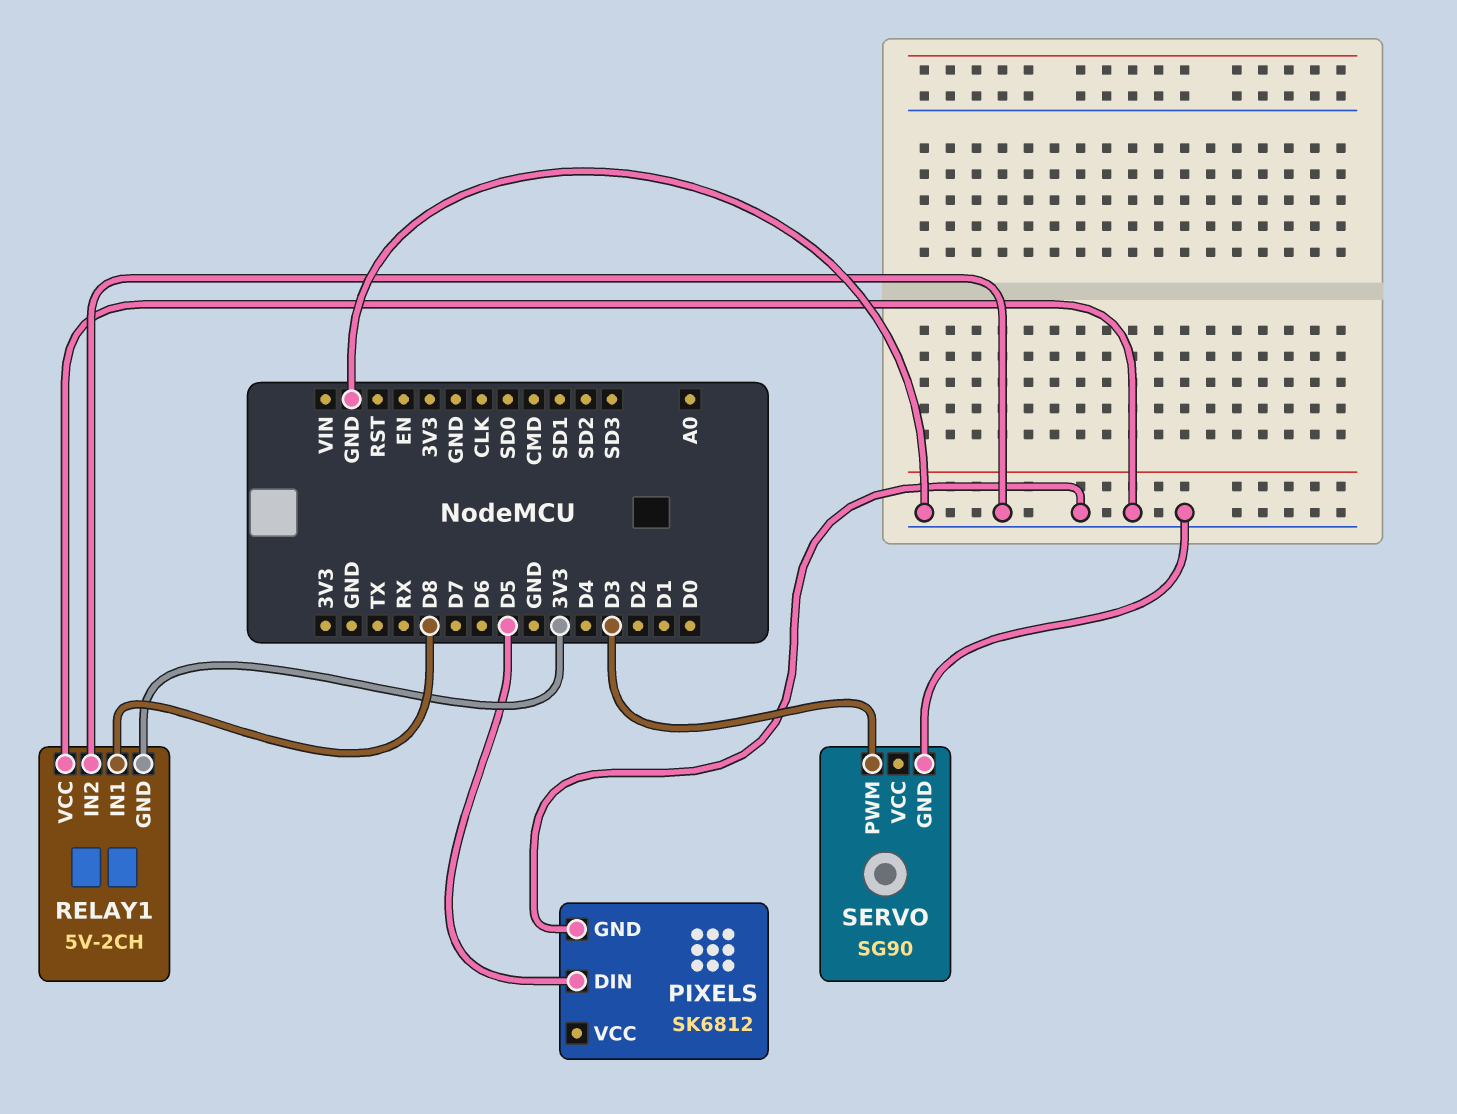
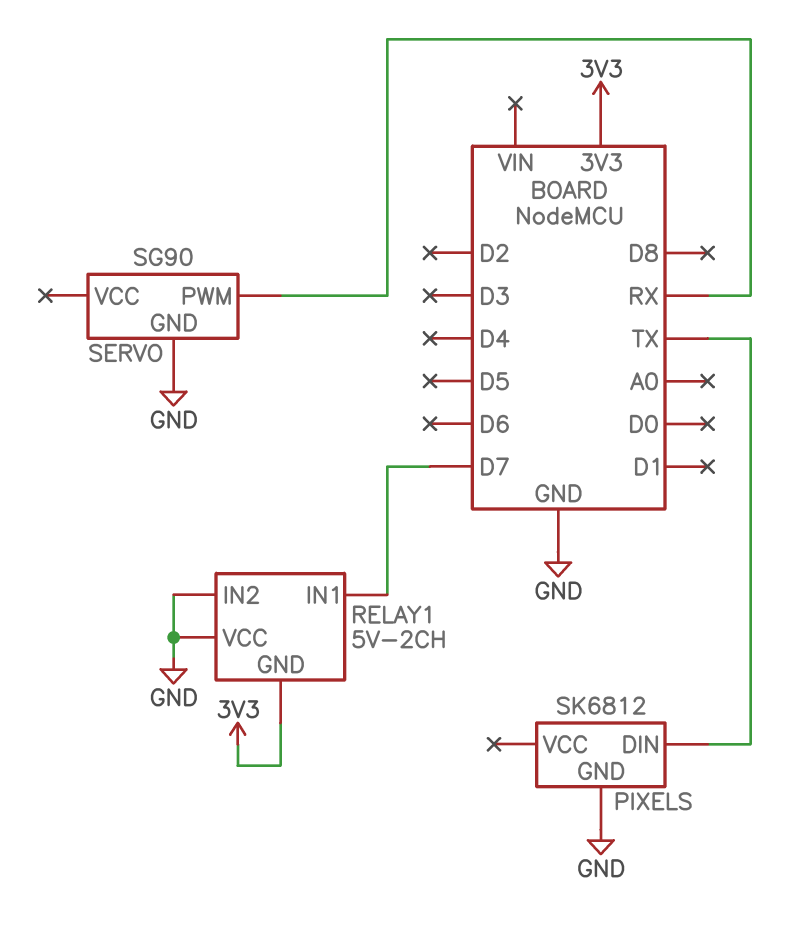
PIXELS pin DIN: D5 -> TX
RELAY1 pin IN1: D8 -> D7
SERVO pin PWM: D3 -> RX

